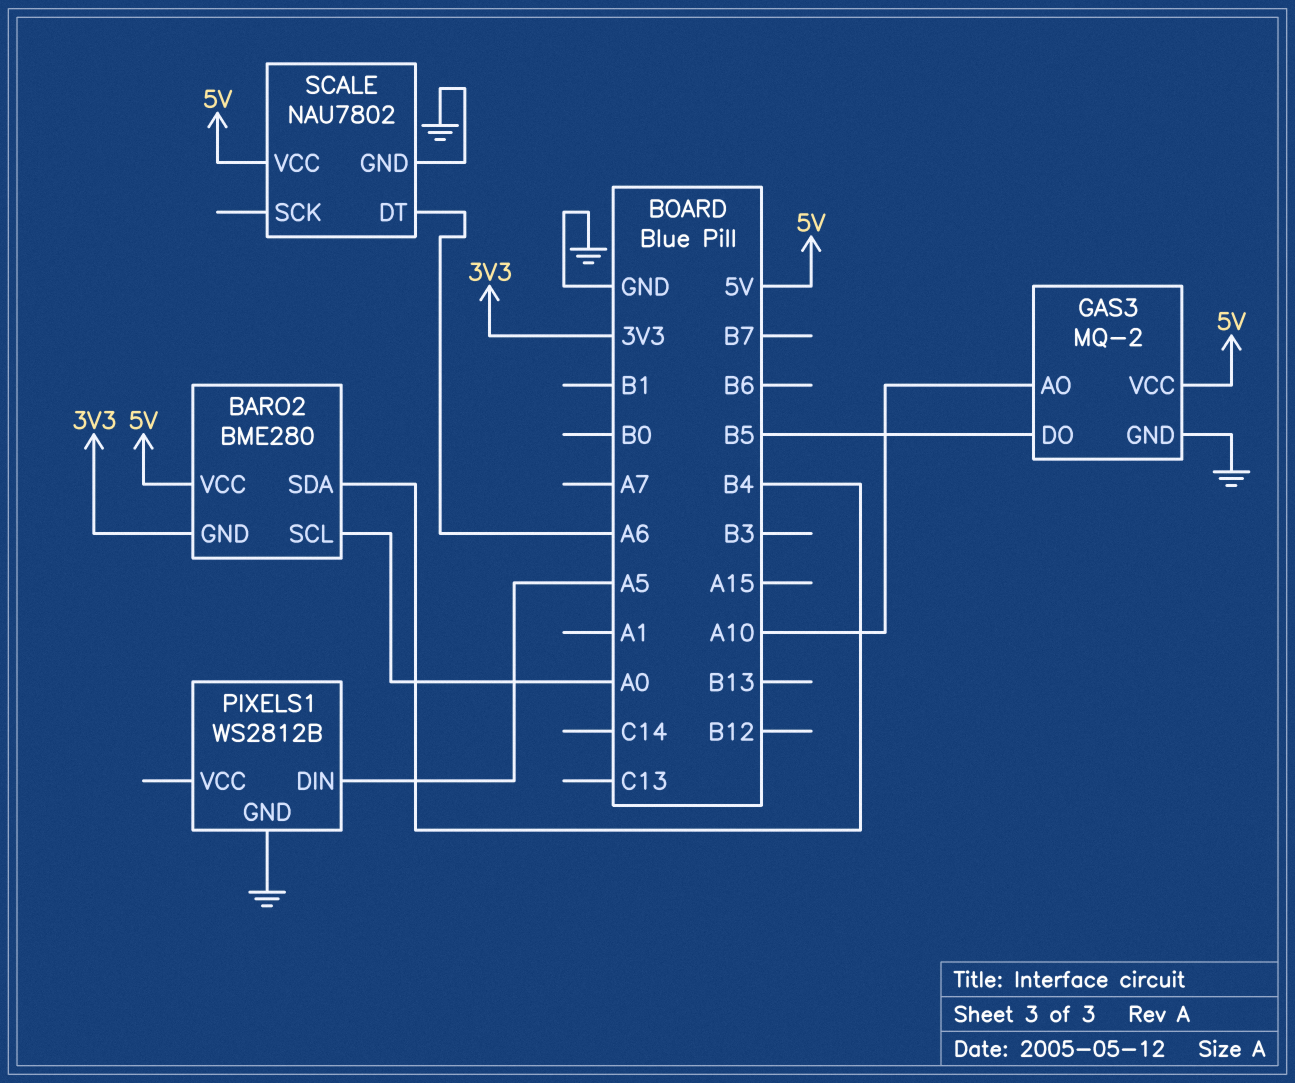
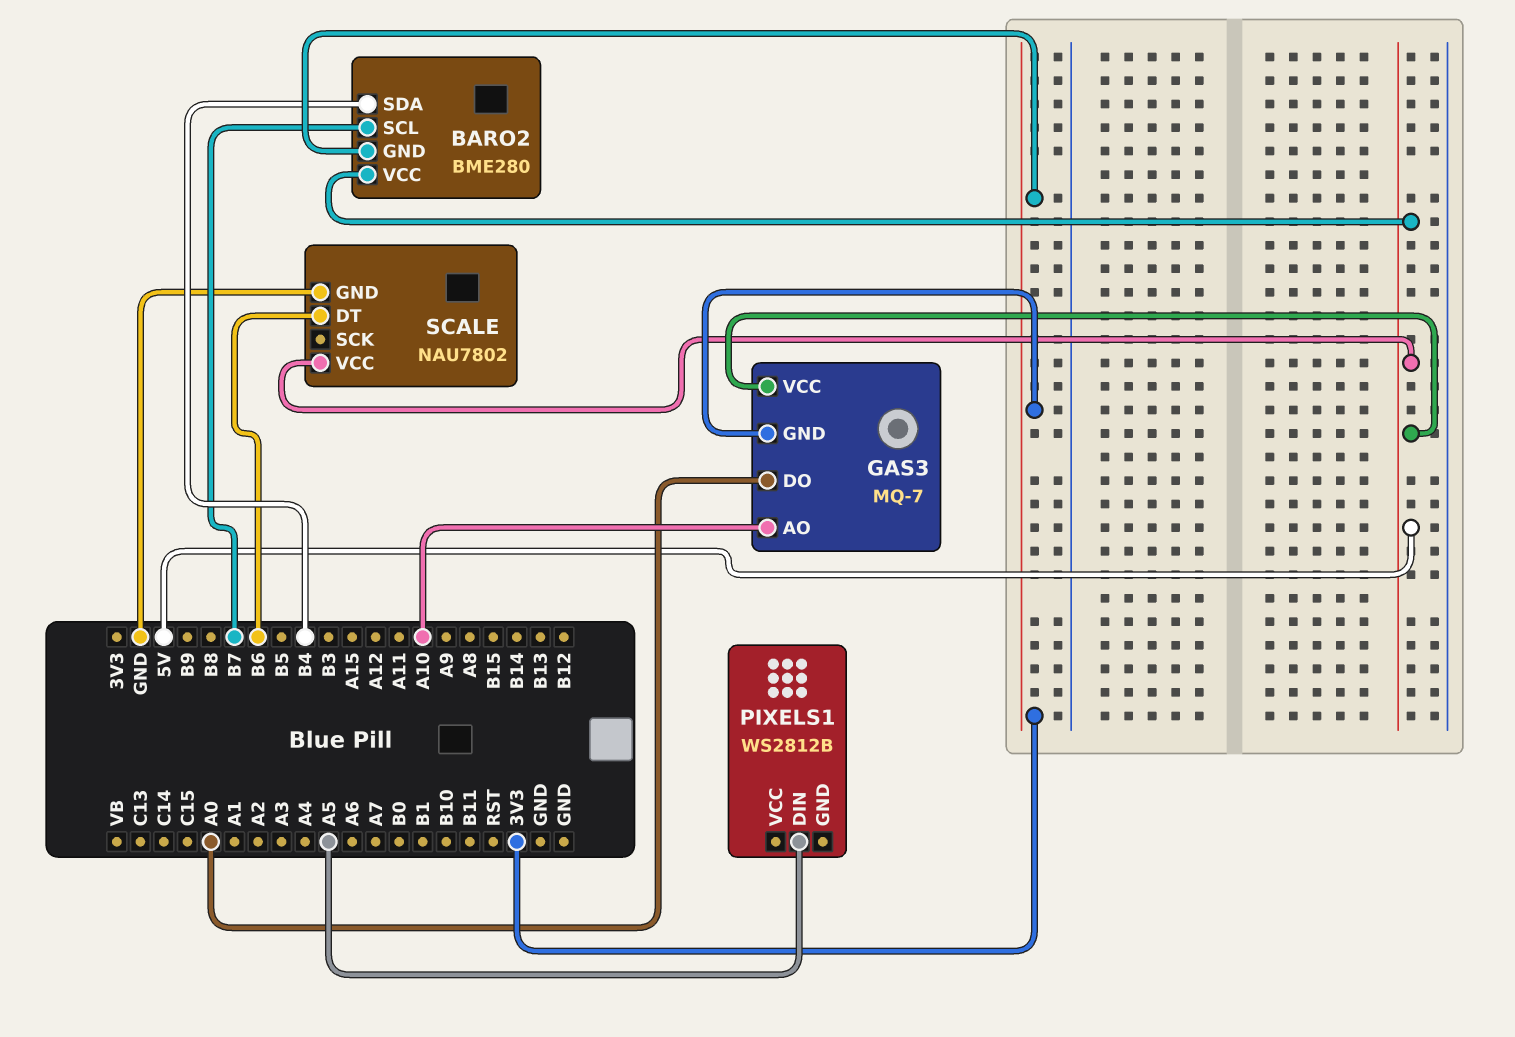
BARO2 pin SCL: A0 -> B7
GAS3: MQ-2 -> MQ-7
GAS3 pin DO: B5 -> A0
GAS3 pin GND: GND -> 3V3
PIXELS1 pin GND: GND -> none
SCALE pin DT: A6 -> B6

